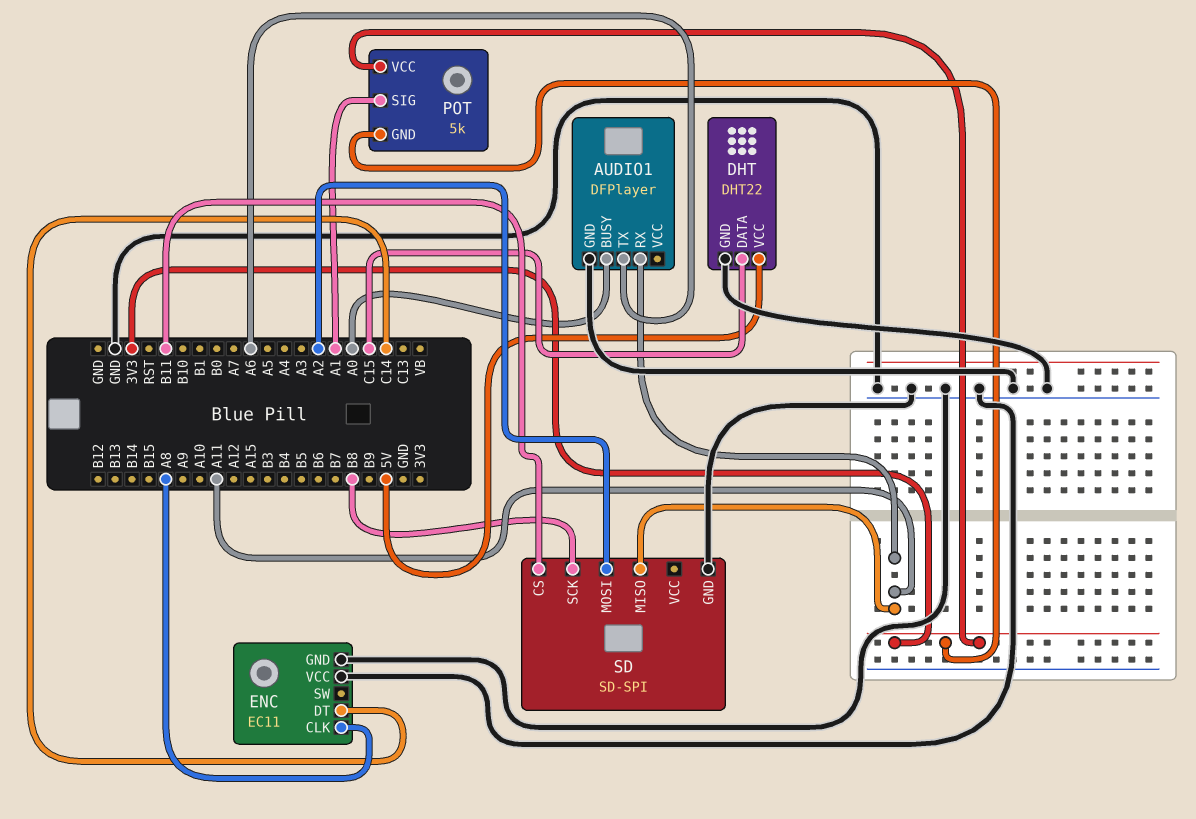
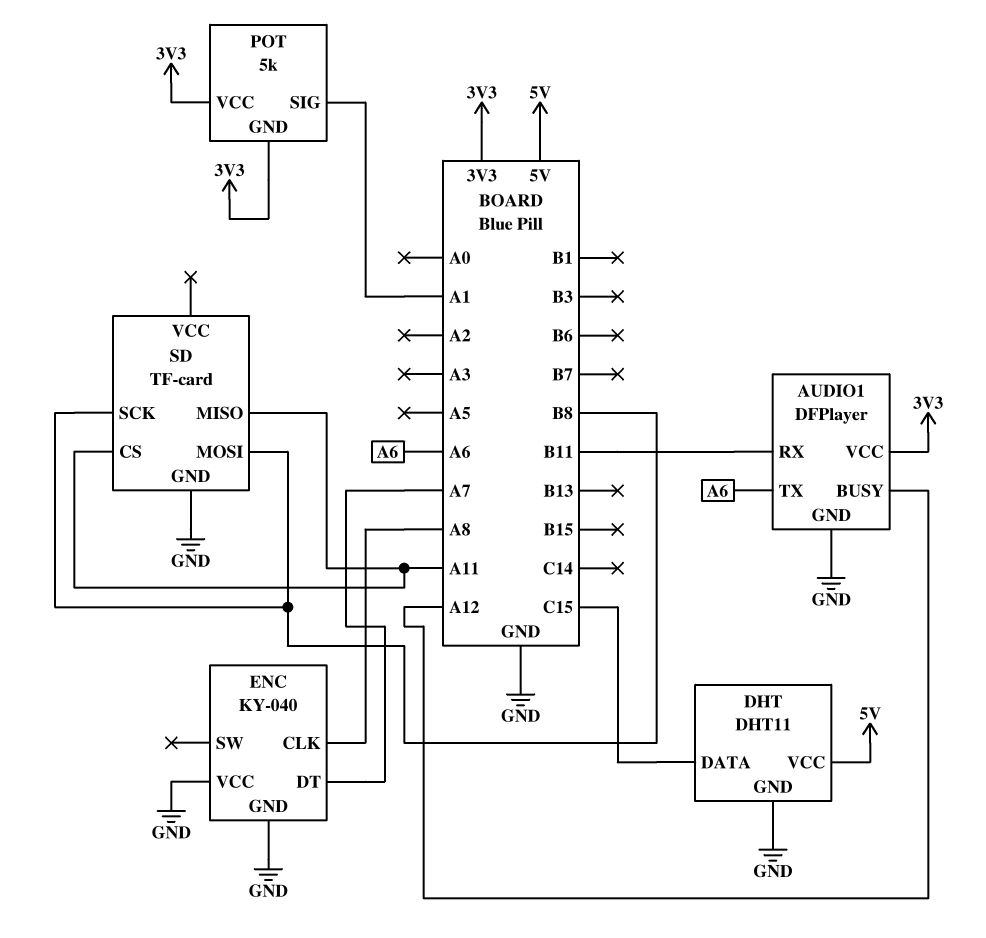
AUDIO1 pin BUSY: A0 -> A12
AUDIO1 pin RX: A11 -> B11
AUDIO1 pin VCC: none -> 3V3
DHT: DHT22 -> DHT11
ENC: EC11 -> KY-040
ENC pin DT: C14 -> A7
SD: SD-SPI -> TF-card
SD pin CS: B11 -> A11
SD pin MOSI: A2 -> B8

